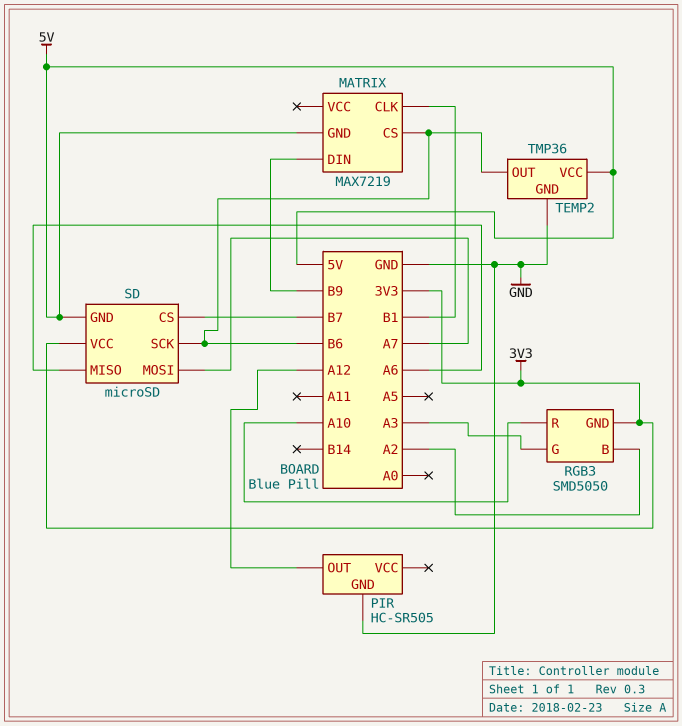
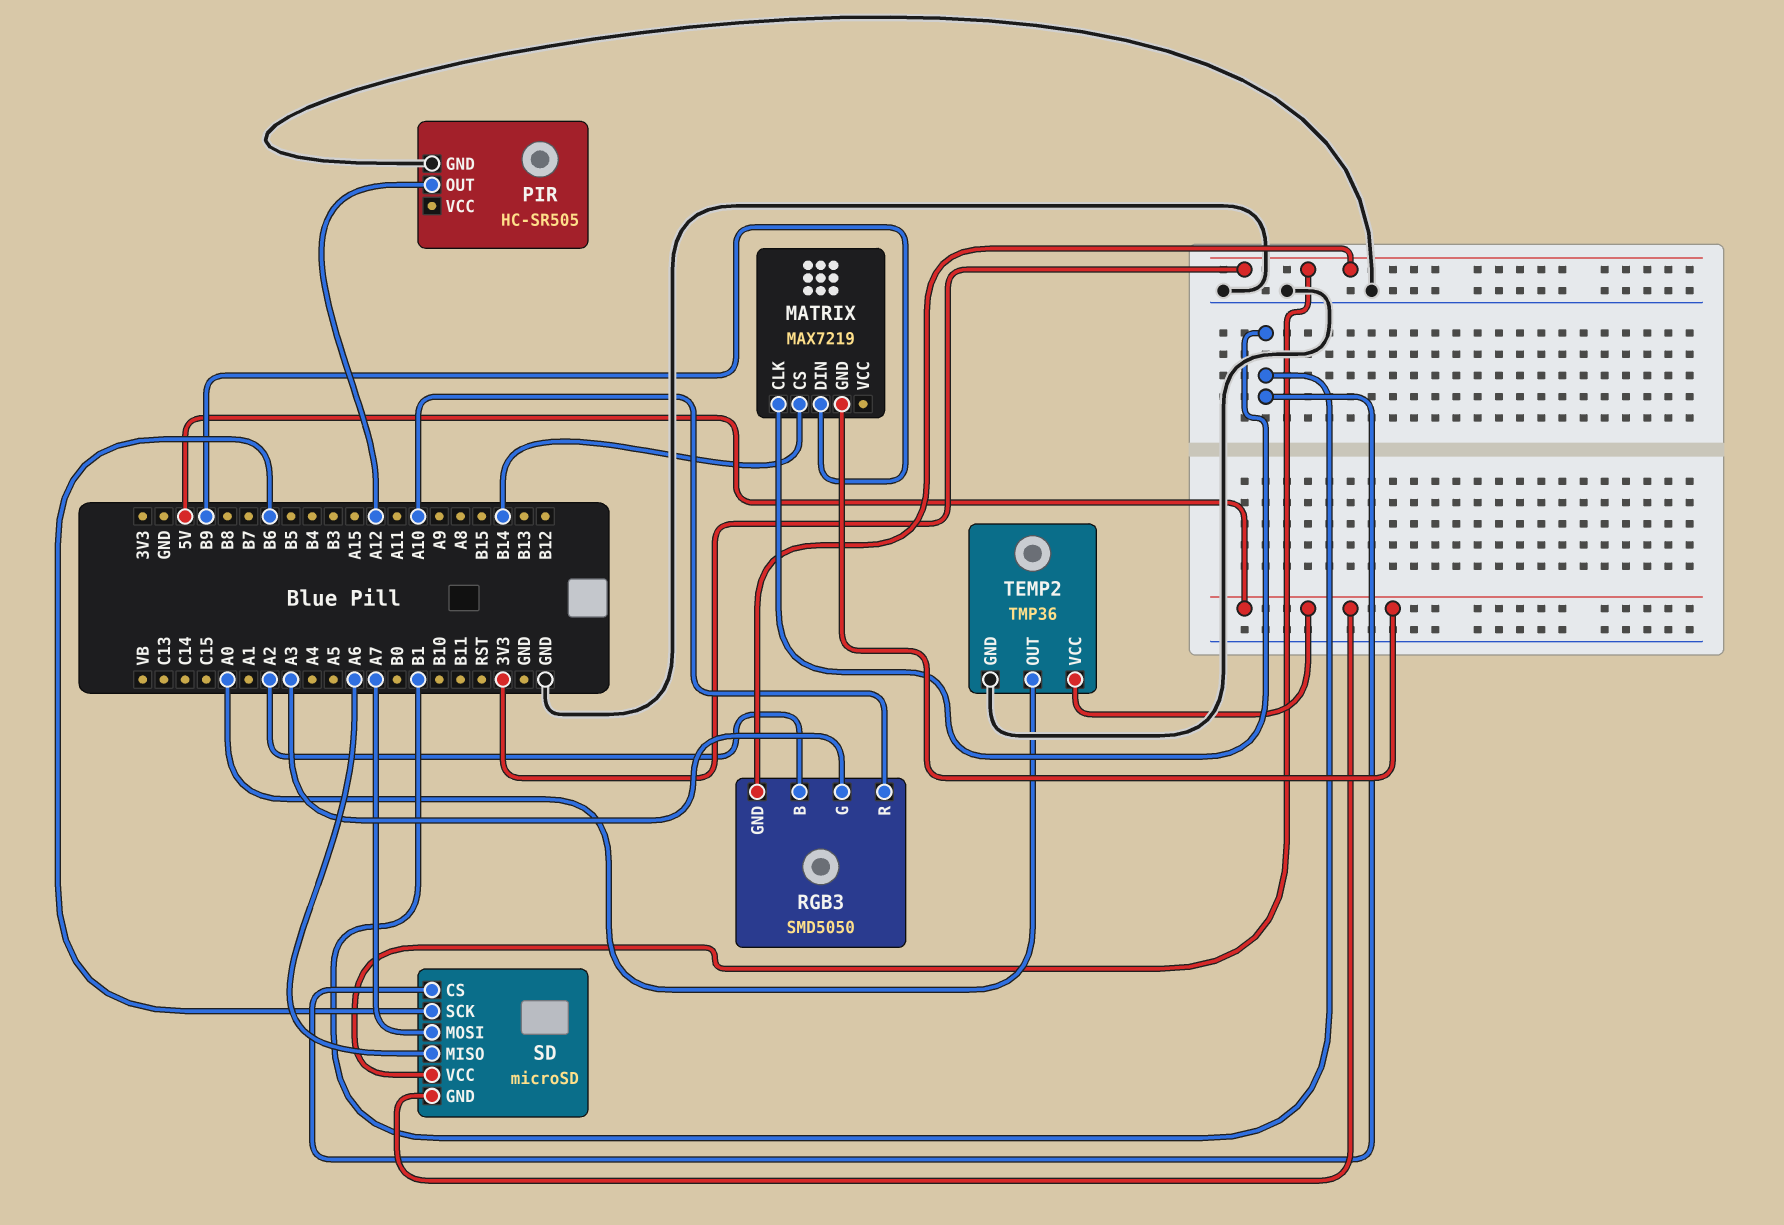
MATRIX pin CS: B6 -> B14
SD pin CS: B7 -> B1
TEMP2 pin OUT: B6 -> A0

